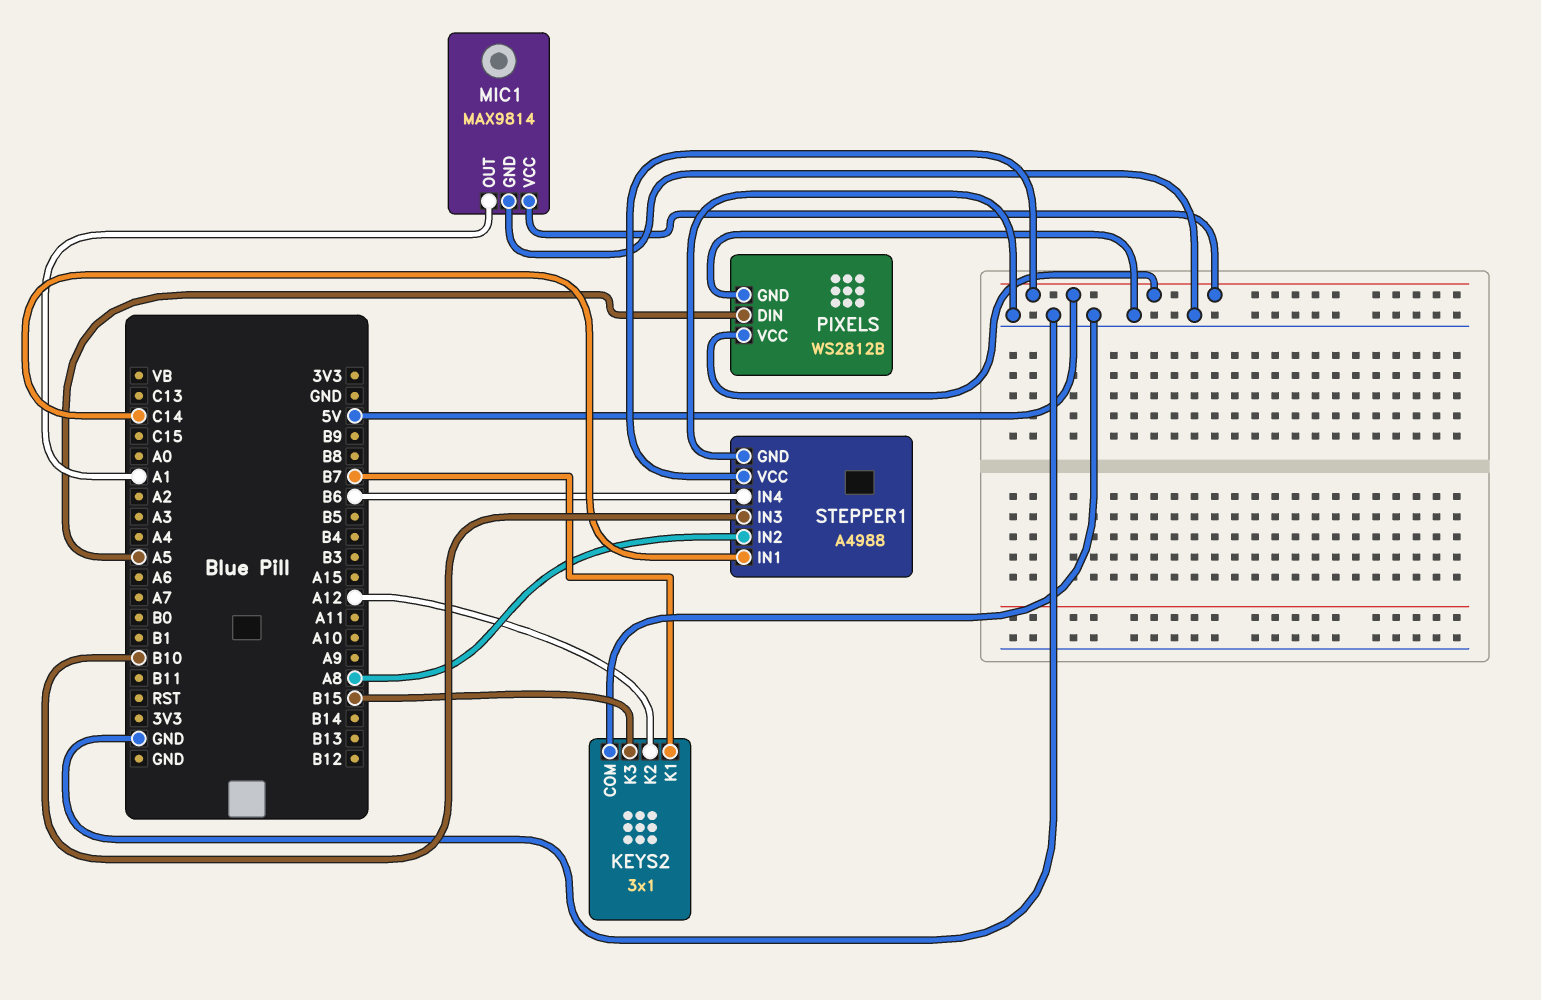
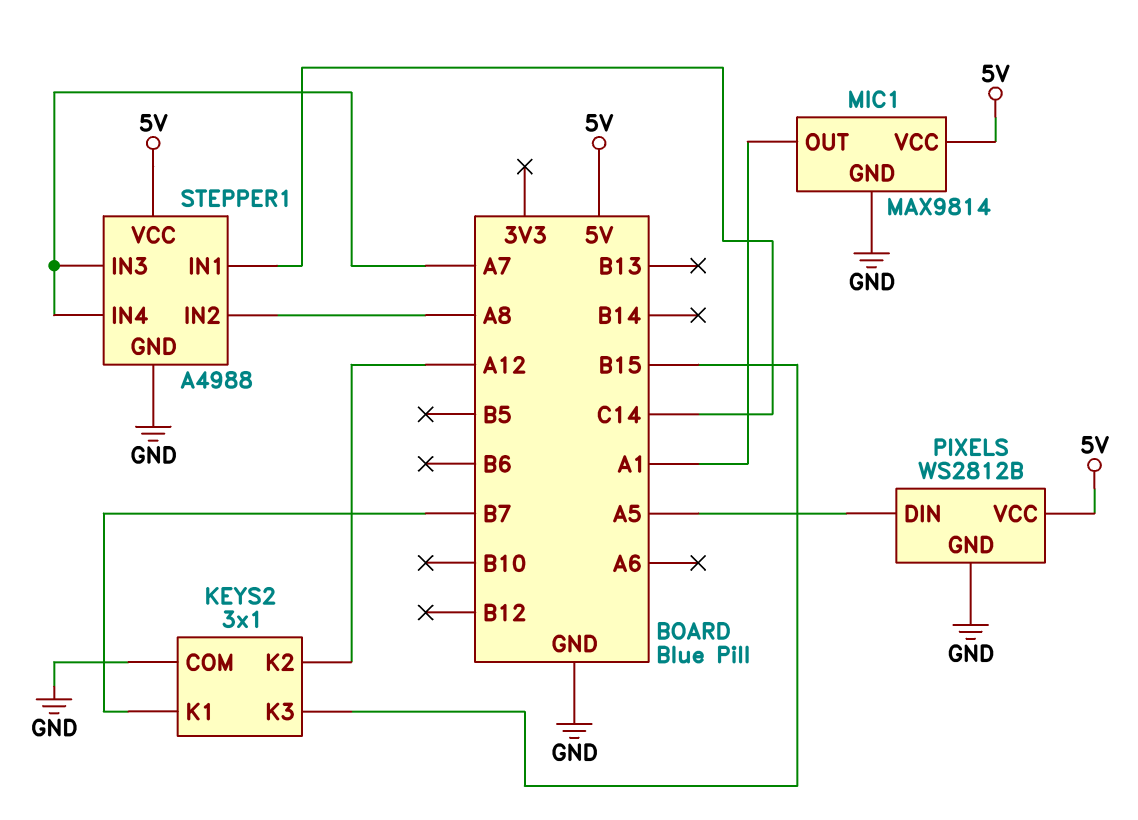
STEPPER1 pin IN3: B10 -> A7
STEPPER1 pin IN4: B6 -> A7

